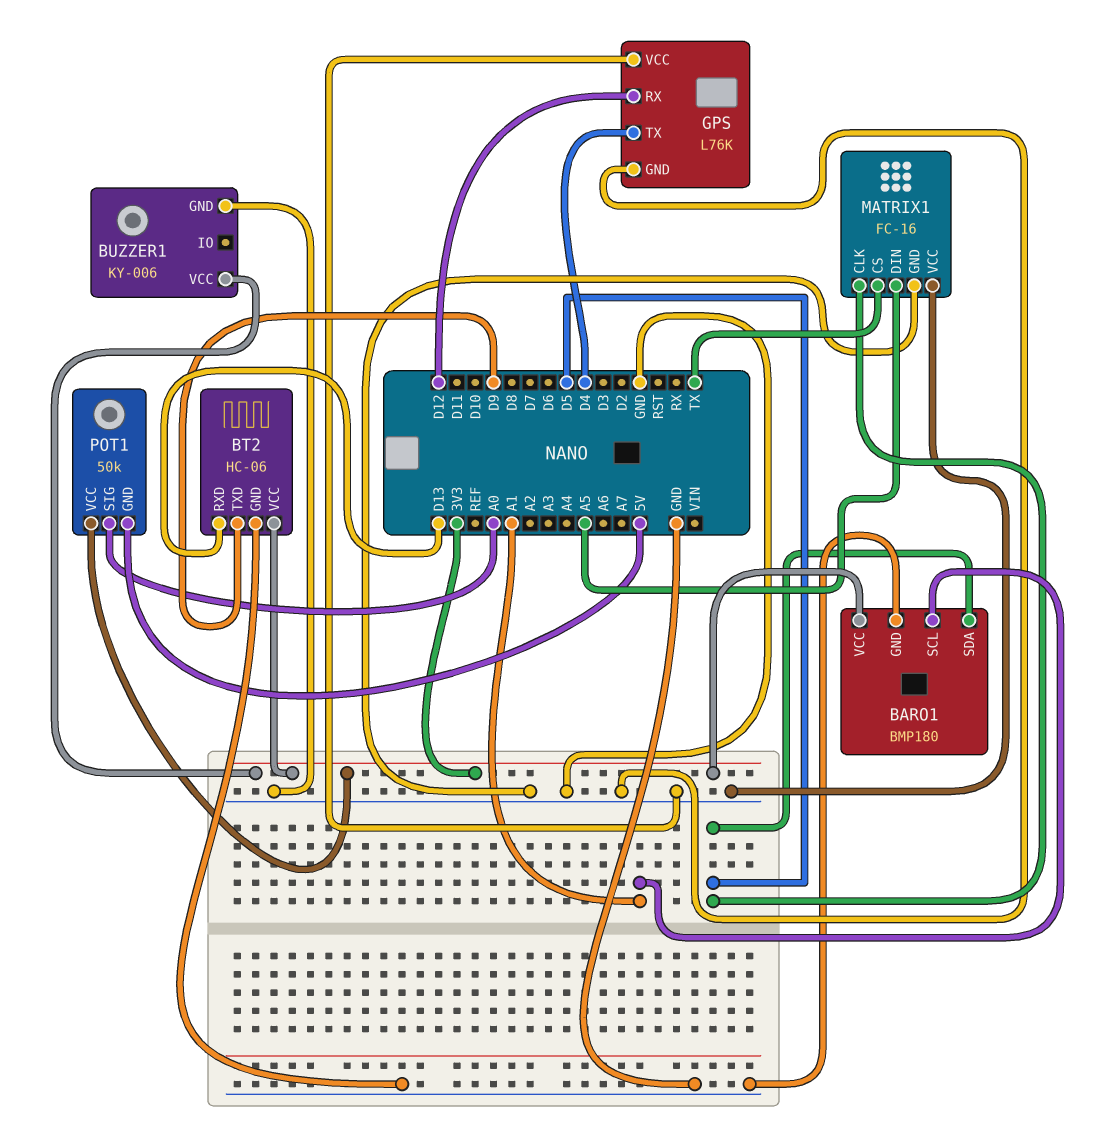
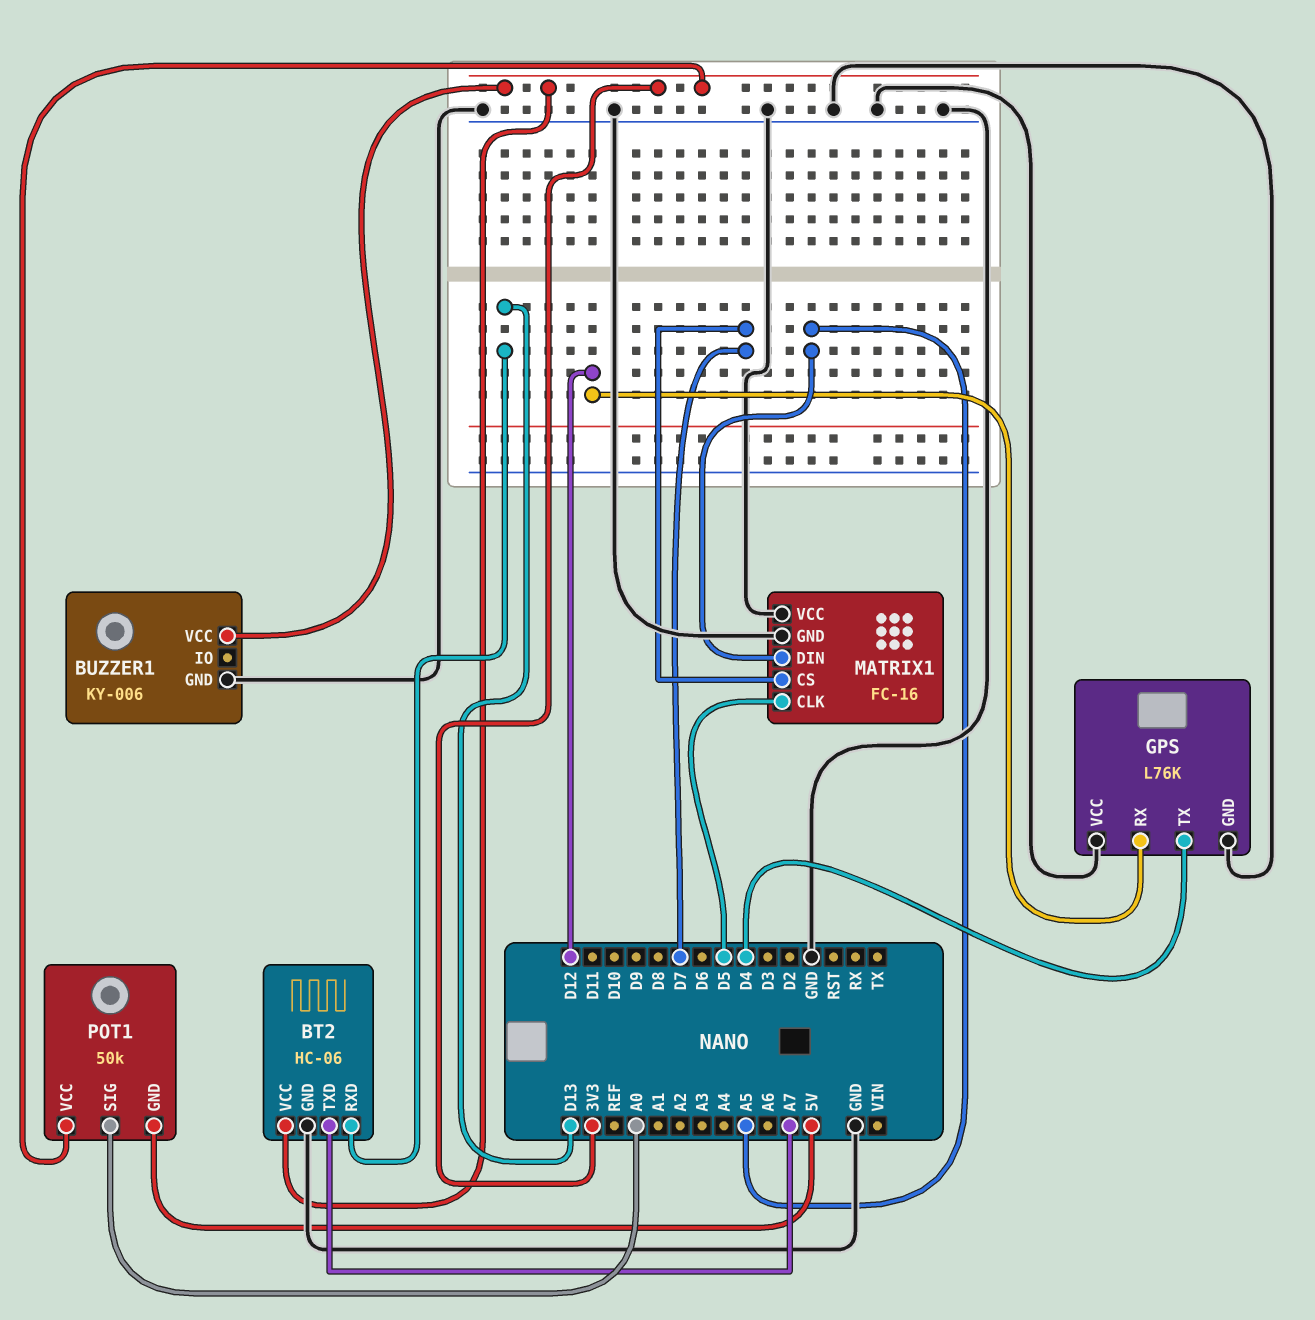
BARO1: BMP180 -> none
BARO1 pin GND: GND -> none
BARO1 pin SCL: A1 -> none
BARO1 pin SDA: D5 -> none
BARO1 pin VCC: 3V3 -> none
BT2 pin TXD: D9 -> A7
MATRIX1 pin CS: TX -> D7

